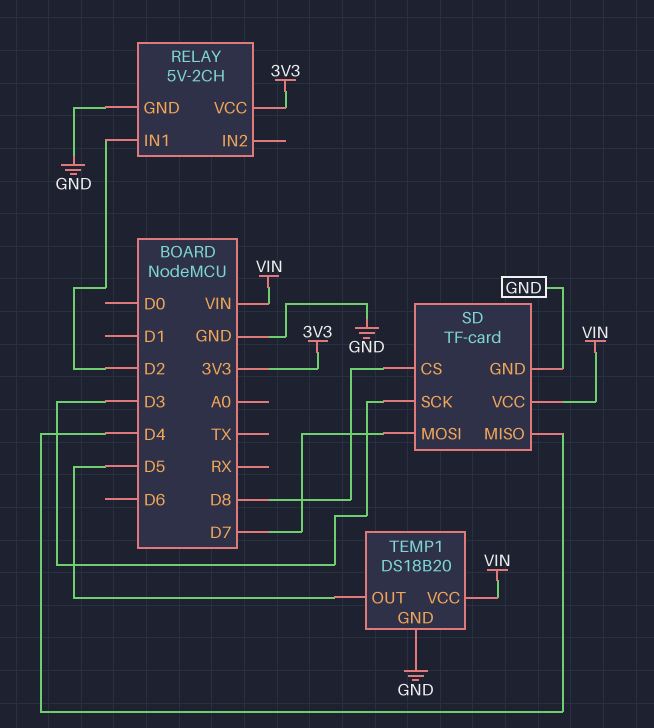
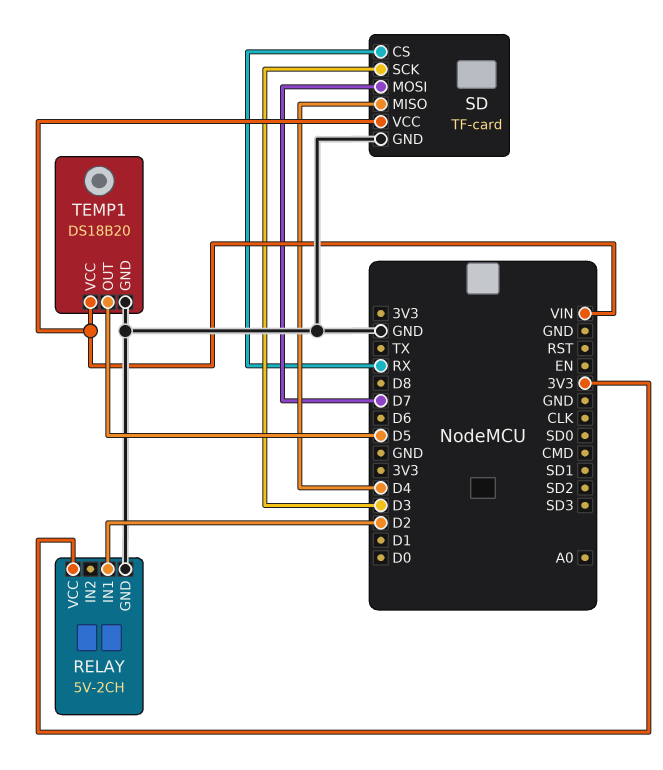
SD pin CS: D8 -> RX

